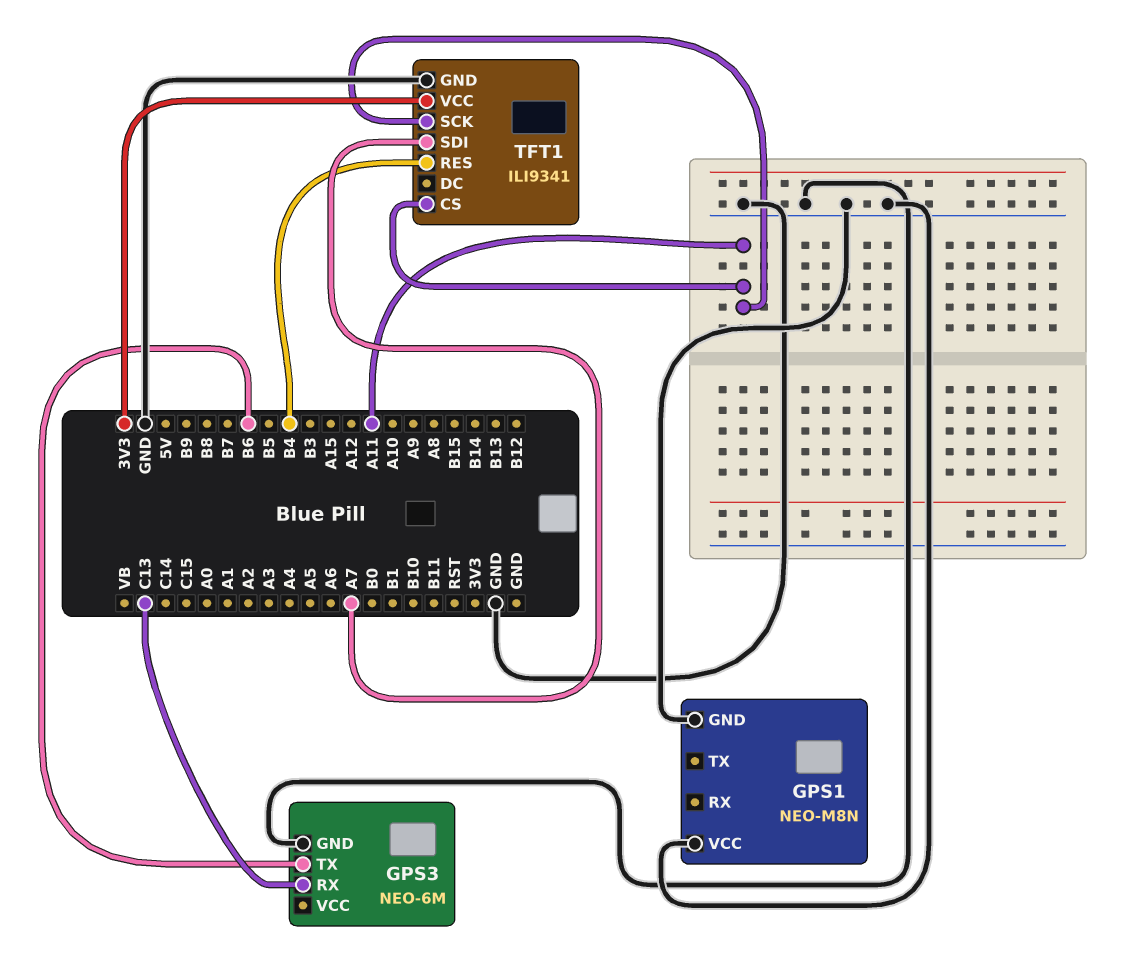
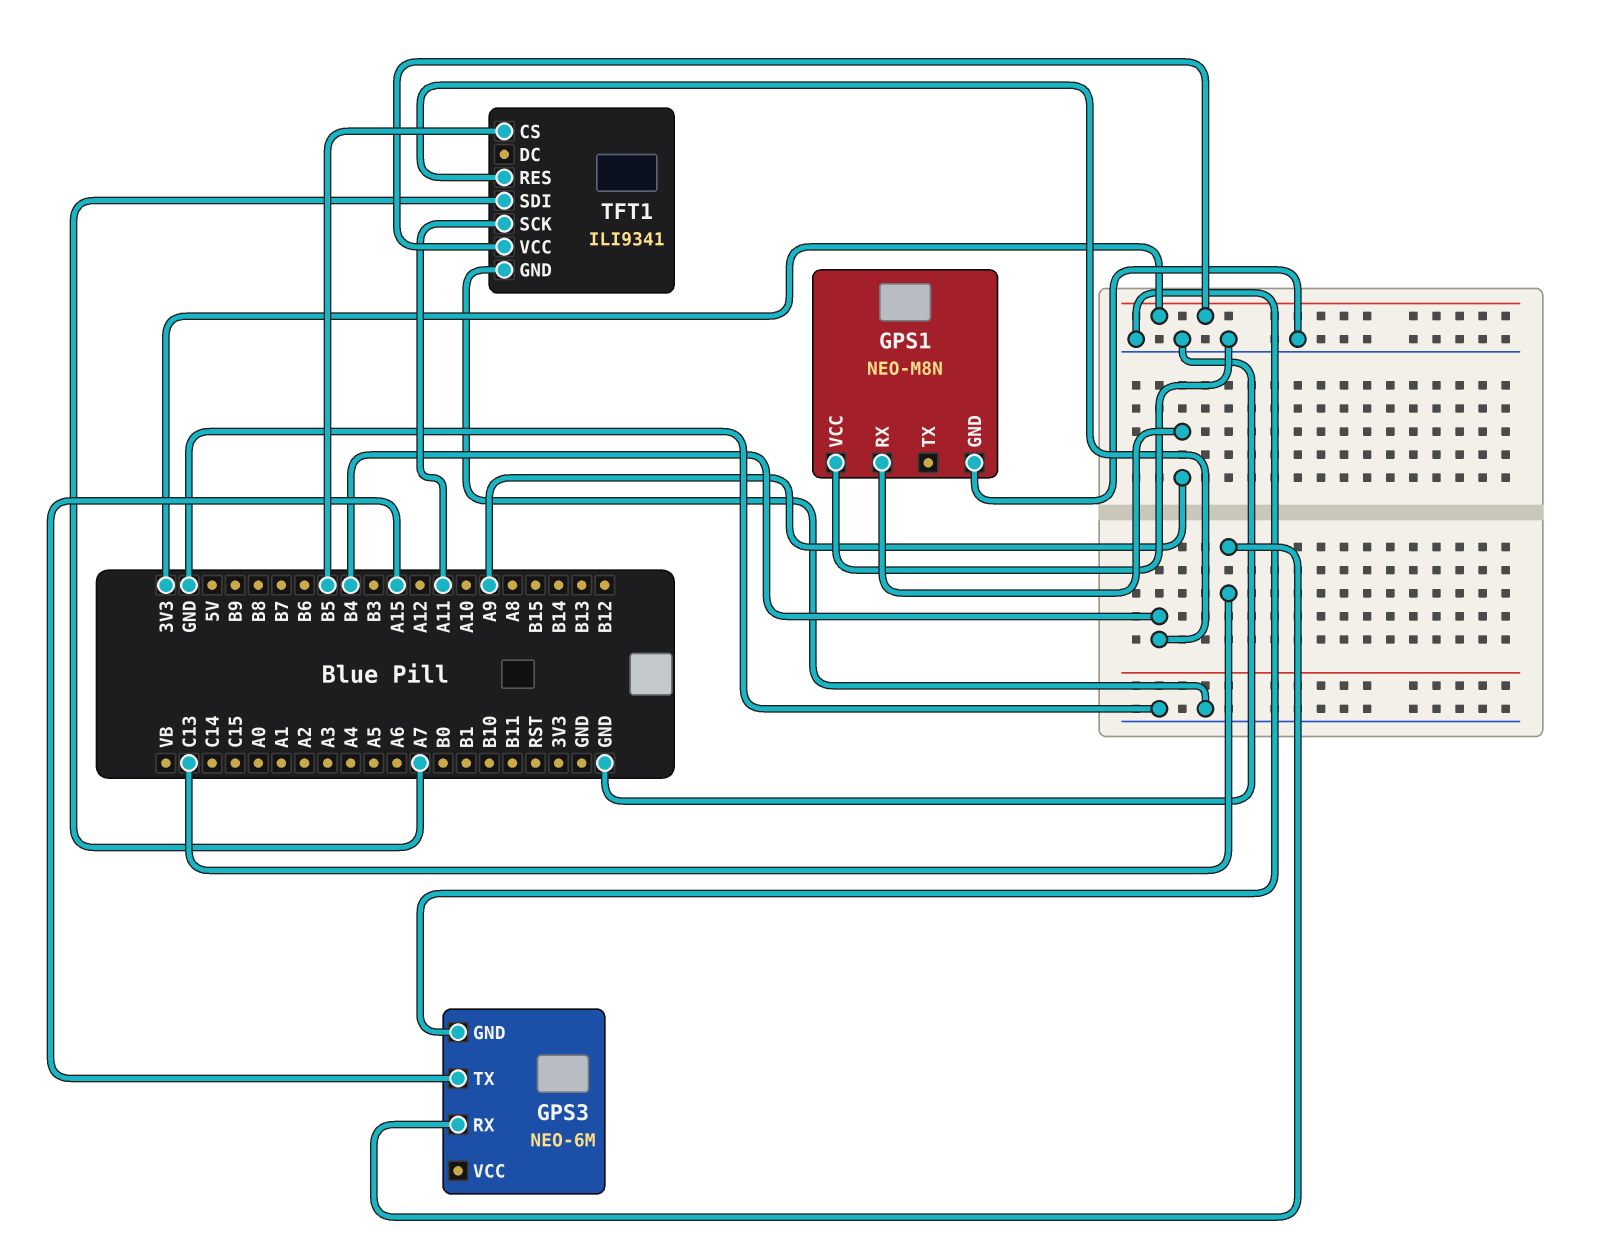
GPS1 pin RX: none -> A9
GPS3 pin TX: B6 -> A15
TFT1 pin CS: A11 -> B5

